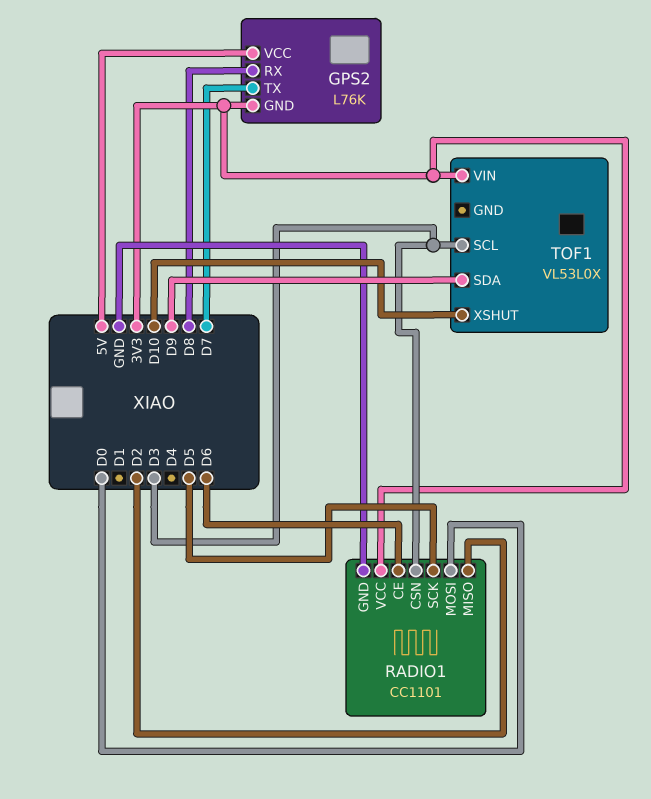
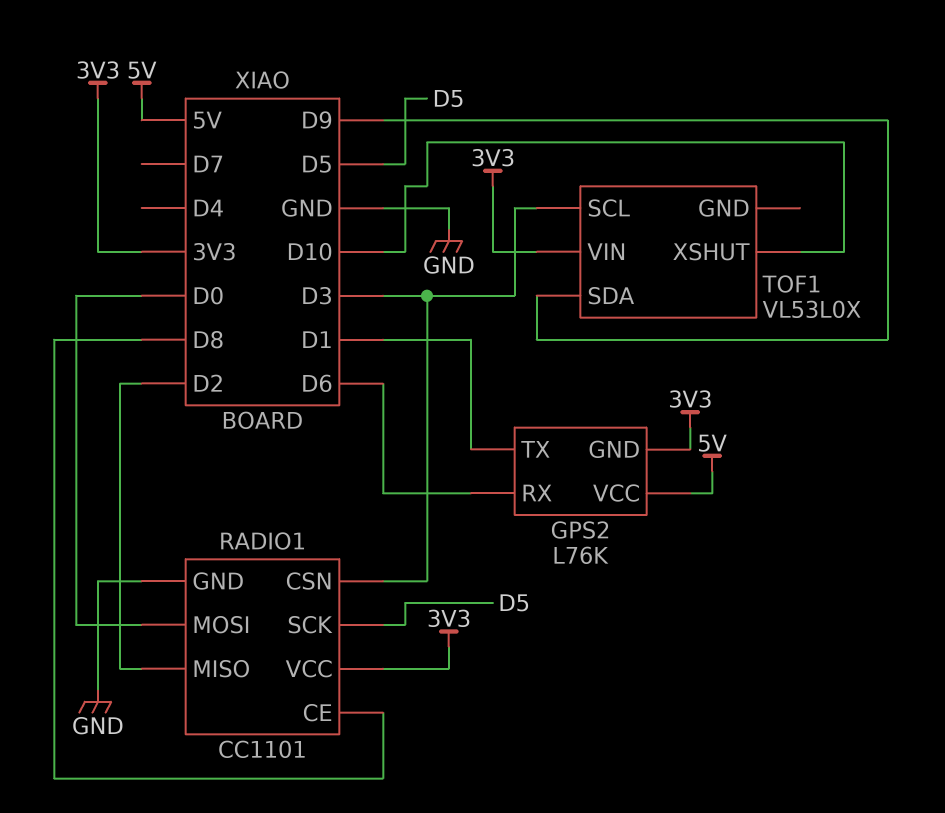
GPS2 pin RX: D8 -> D6
GPS2 pin TX: D7 -> D1
RADIO1 pin CE: D6 -> D8

